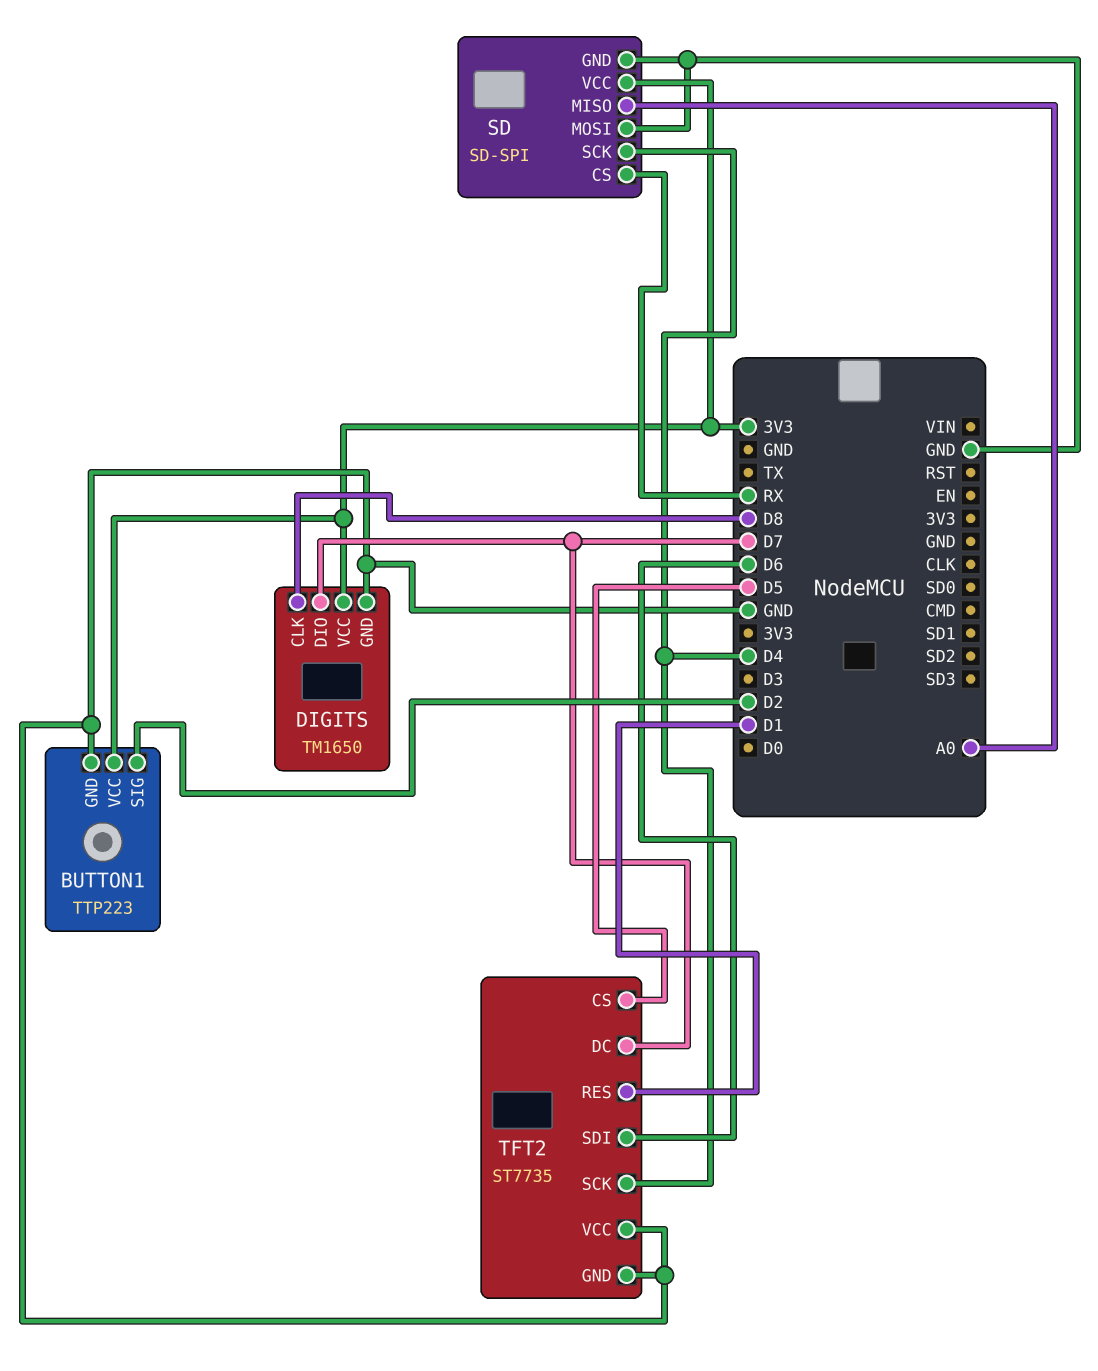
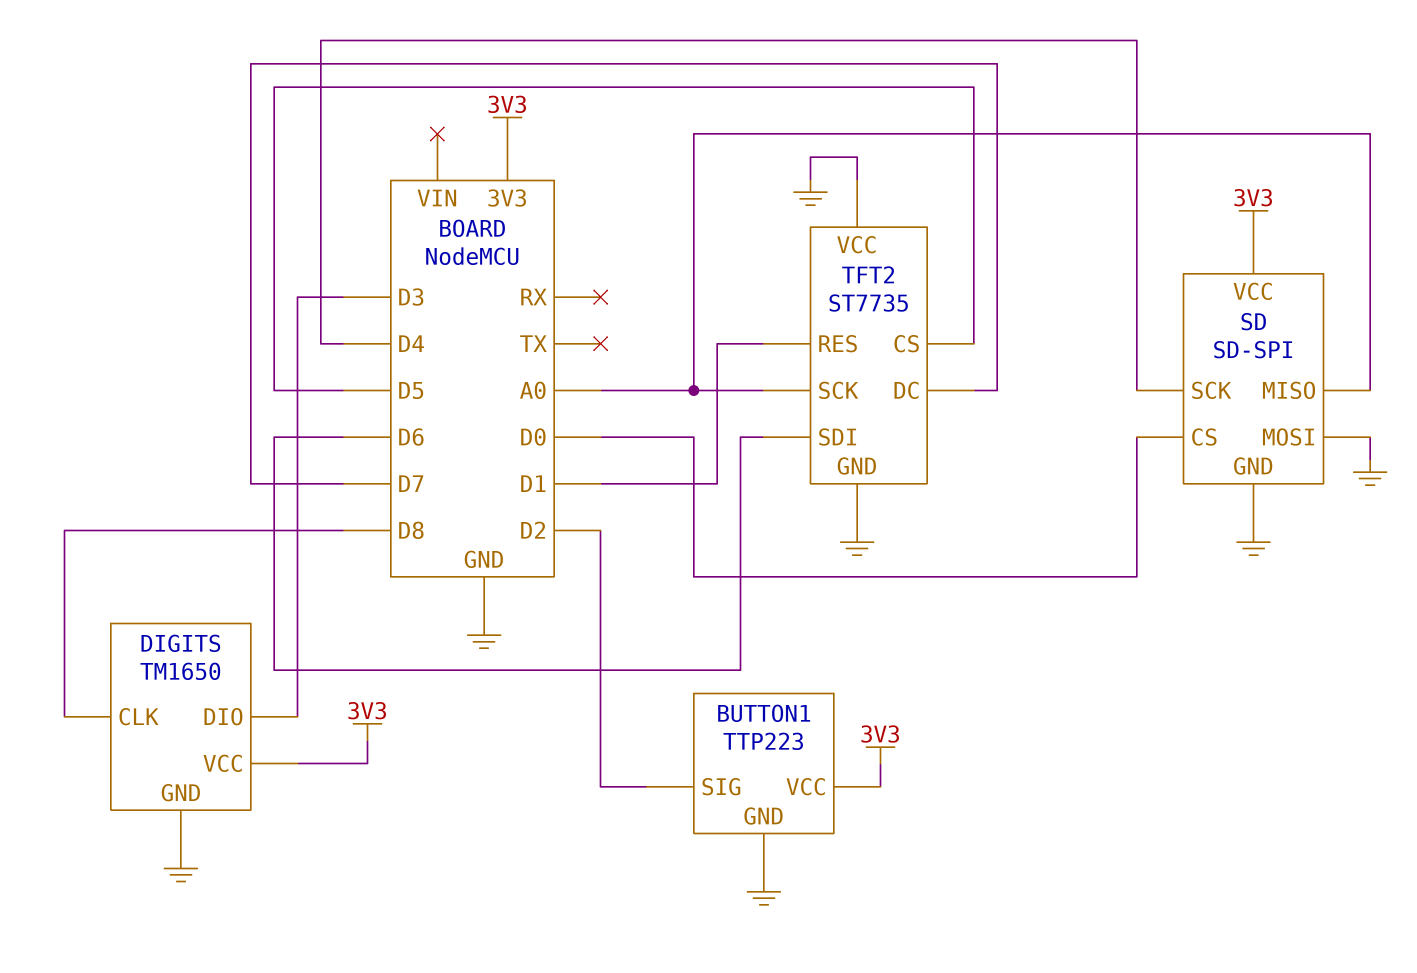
DIGITS pin DIO: D7 -> D3
SD pin CS: RX -> D0
TFT2 pin SCK: D4 -> A0

